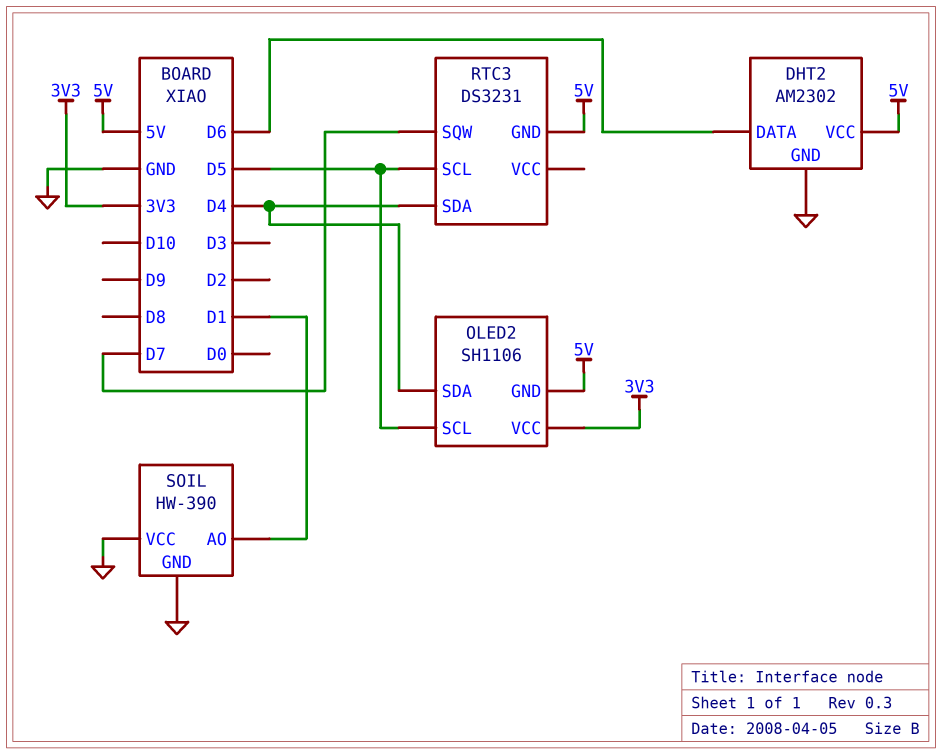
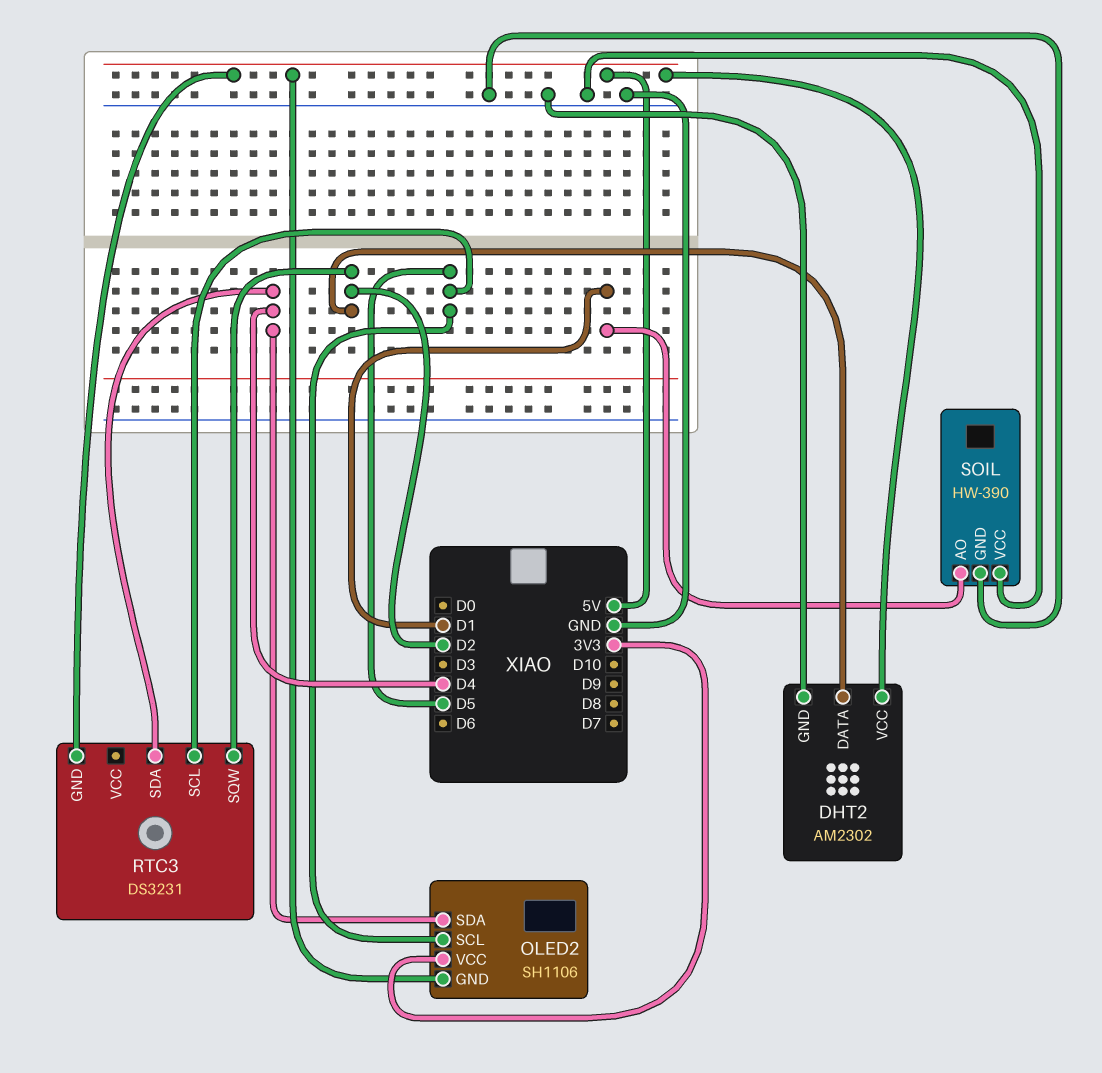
DHT2 pin DATA: D6 -> D2
RTC3 pin SQW: D7 -> D2

